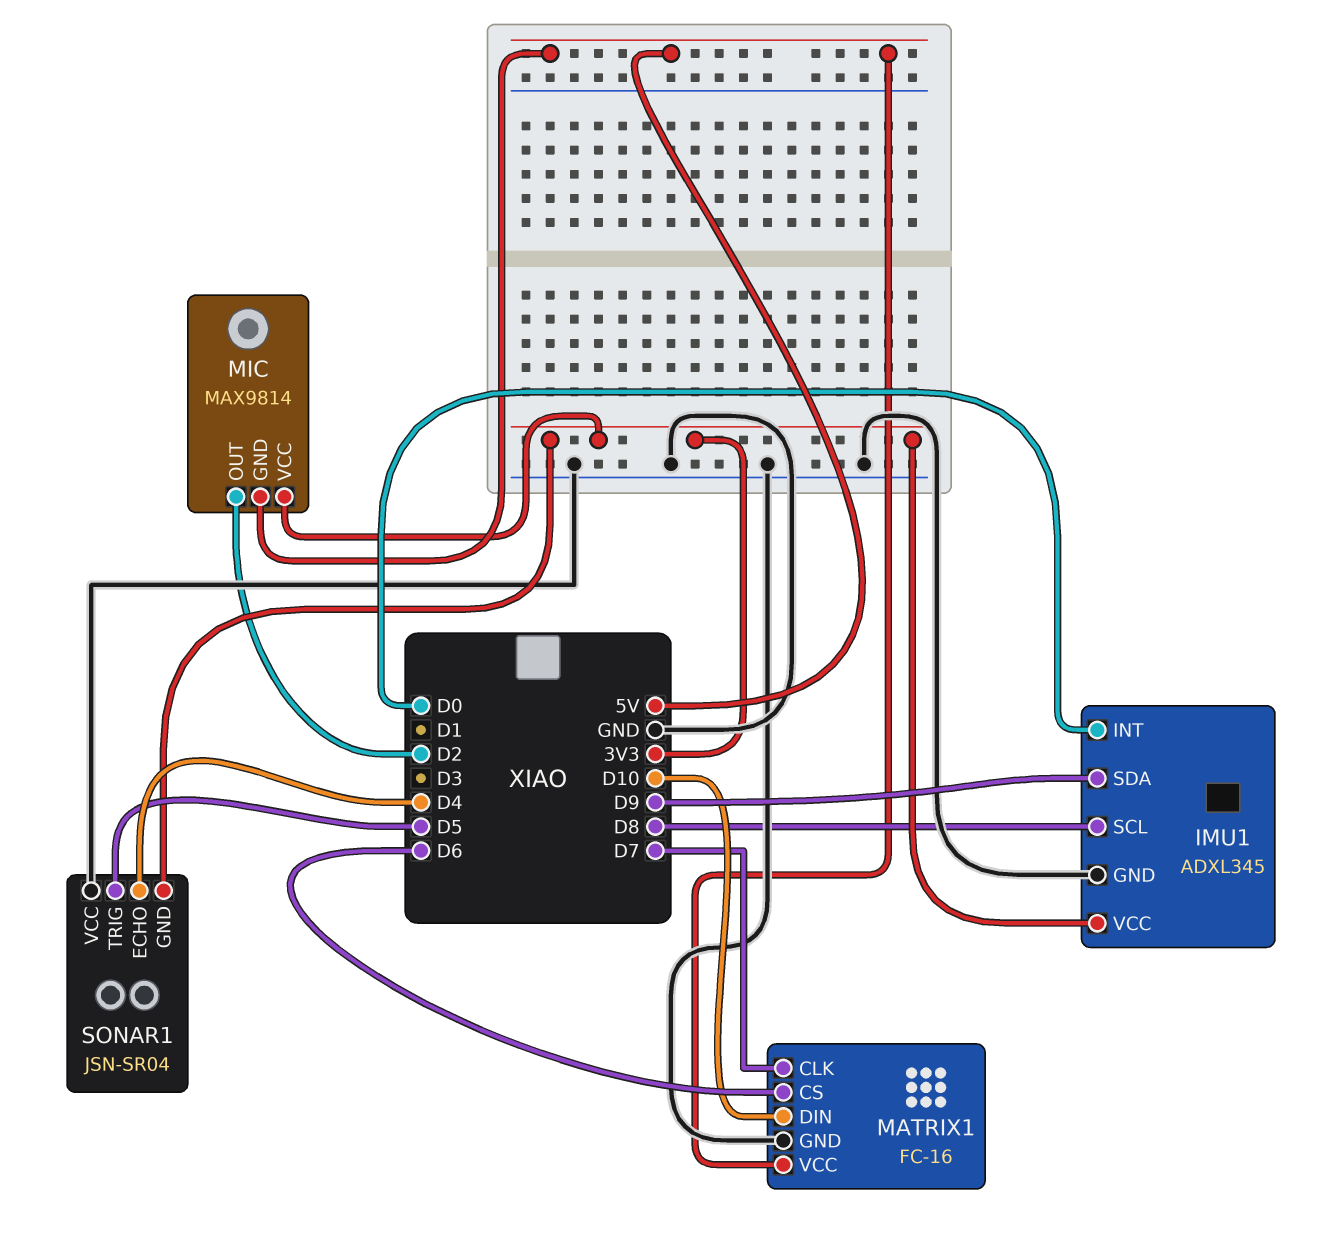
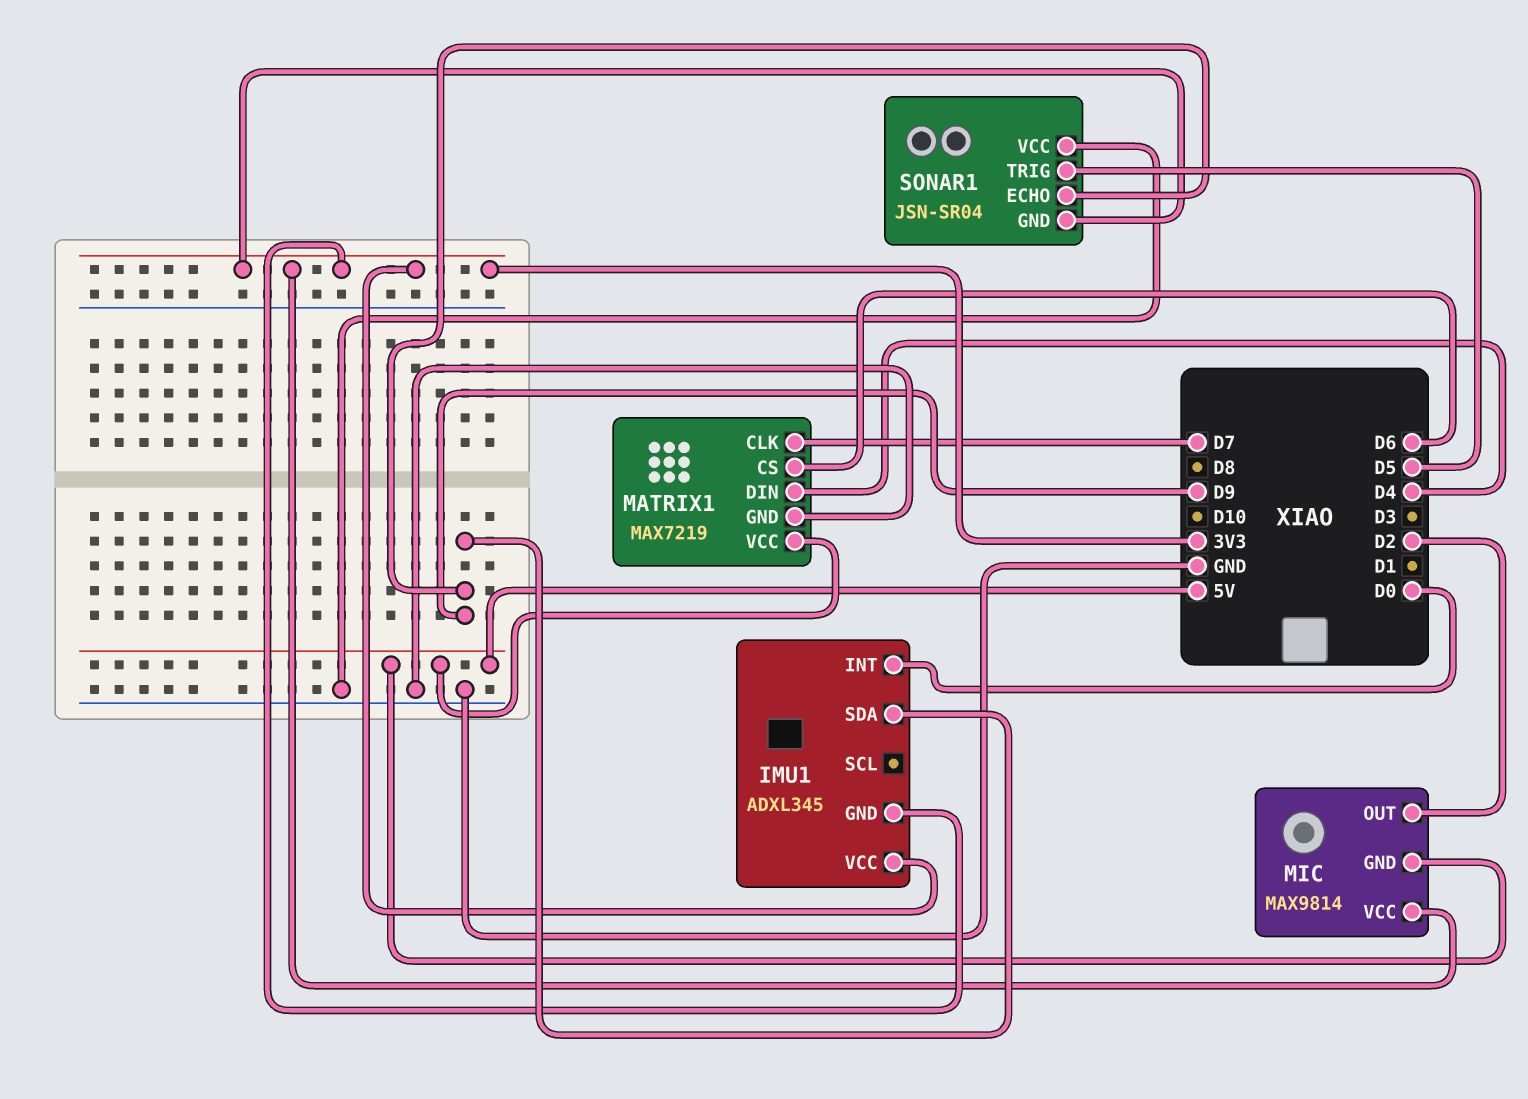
IMU1 pin GND: GND -> 3V3
IMU1 pin SCL: D8 -> none
MATRIX1: FC-16 -> MAX7219
MATRIX1 pin DIN: D10 -> D4
SONAR1 pin ECHO: D4 -> D9

